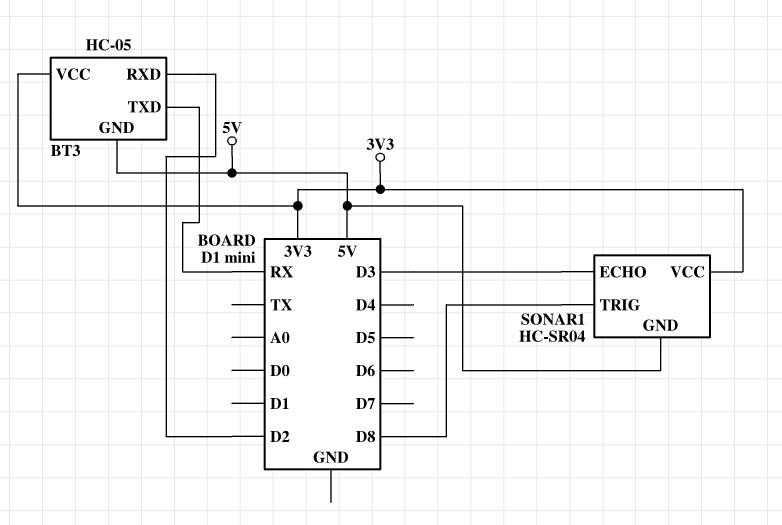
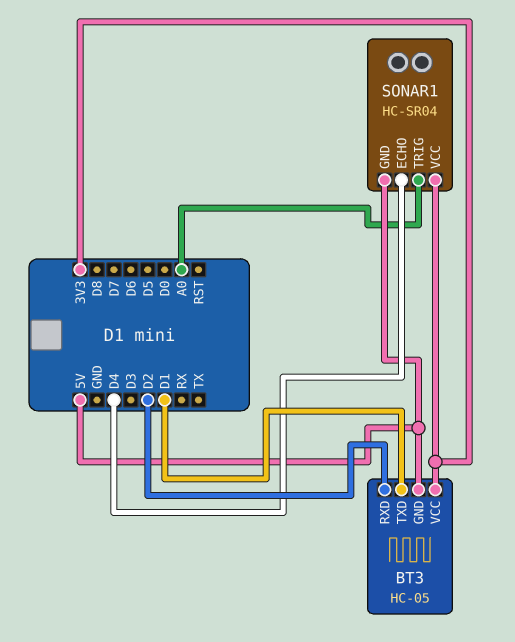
BT3 pin TXD: RX -> D1
SONAR1 pin ECHO: D3 -> D4
SONAR1 pin TRIG: D8 -> A0

